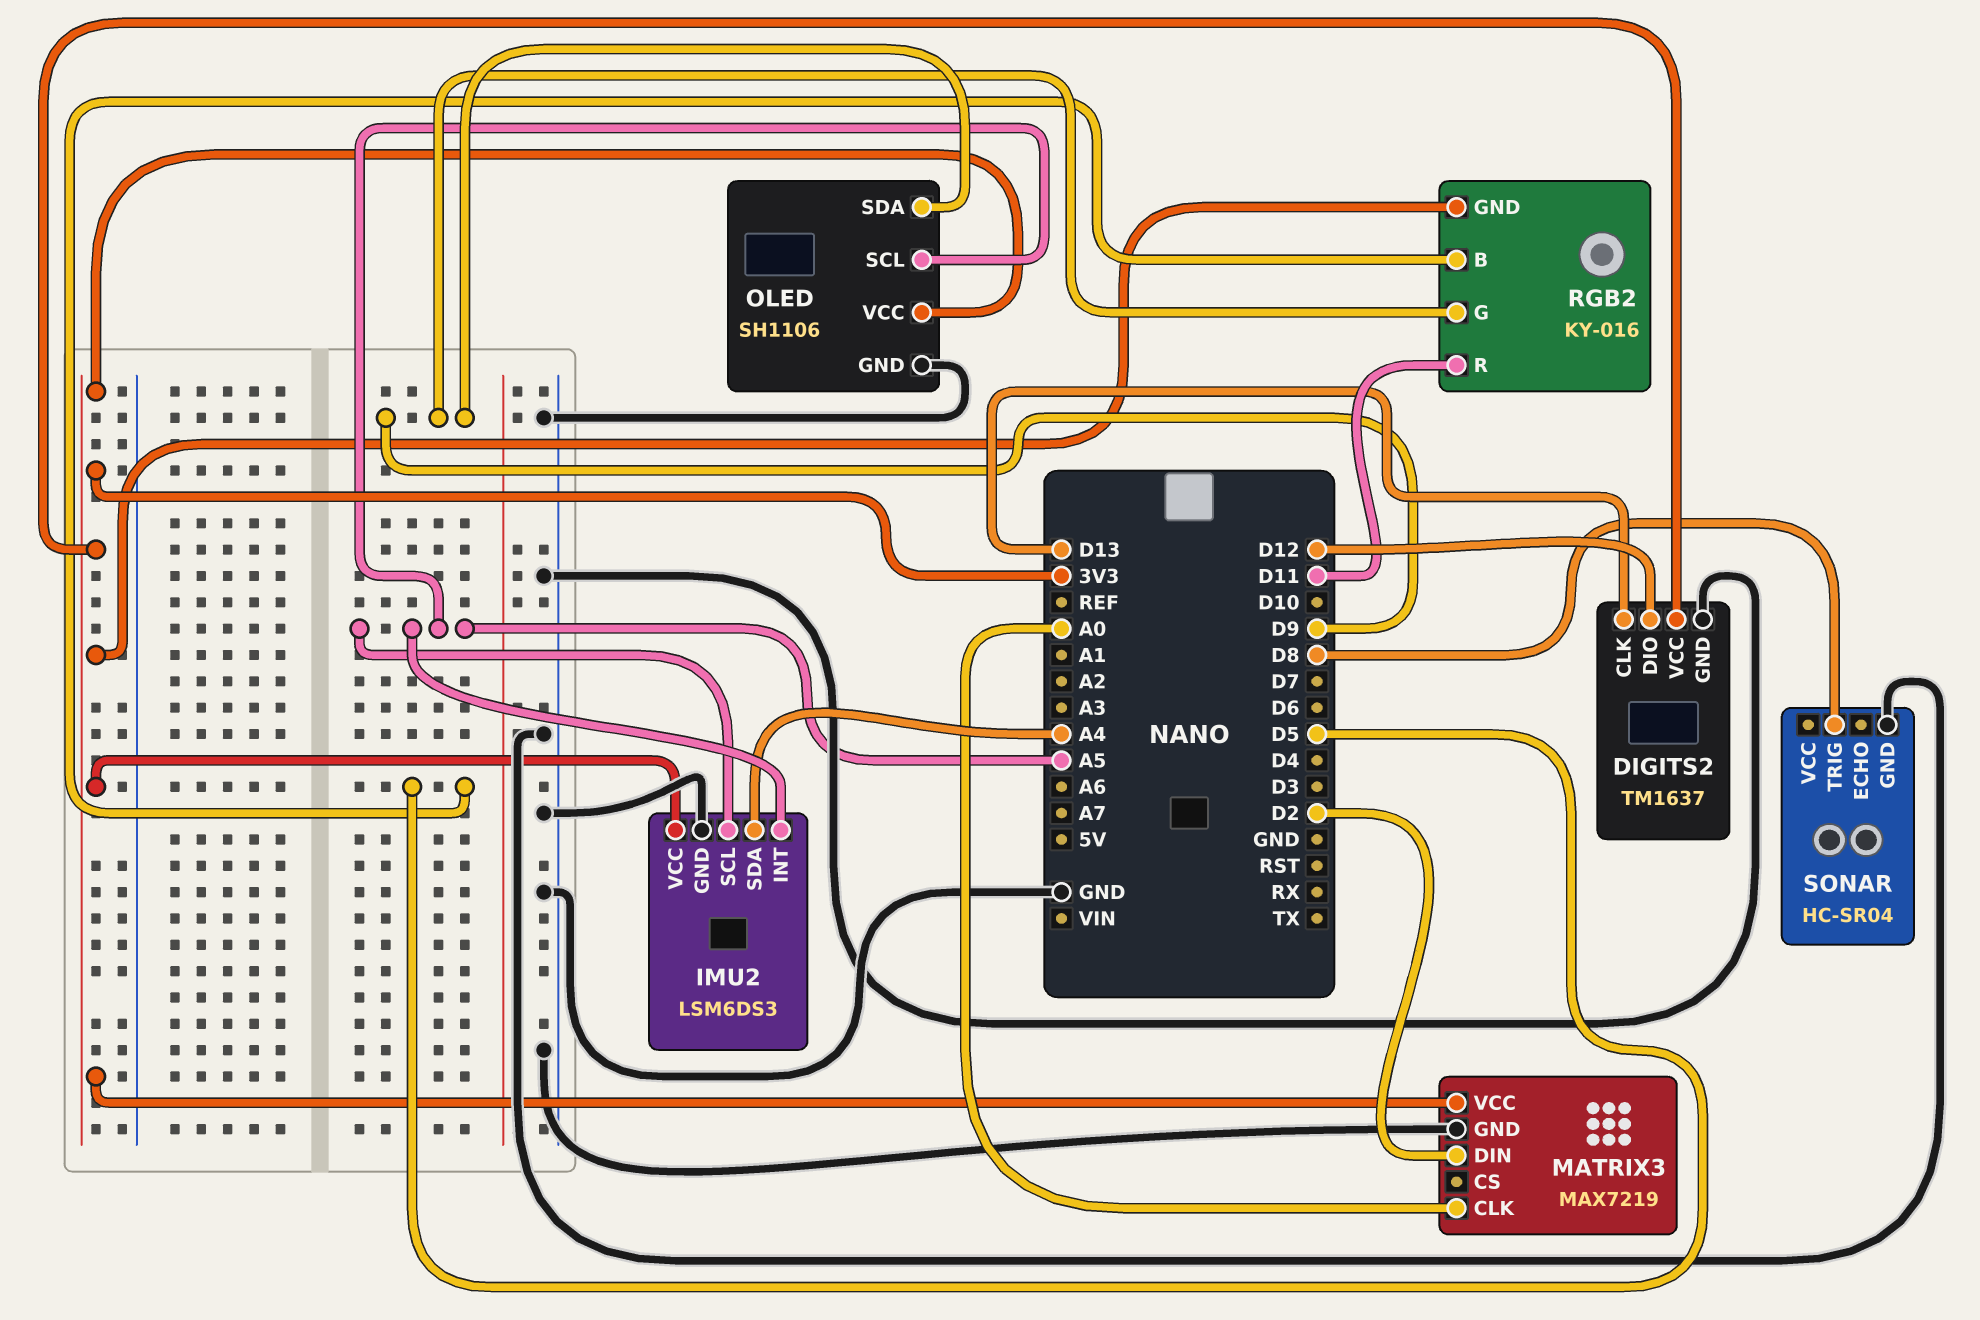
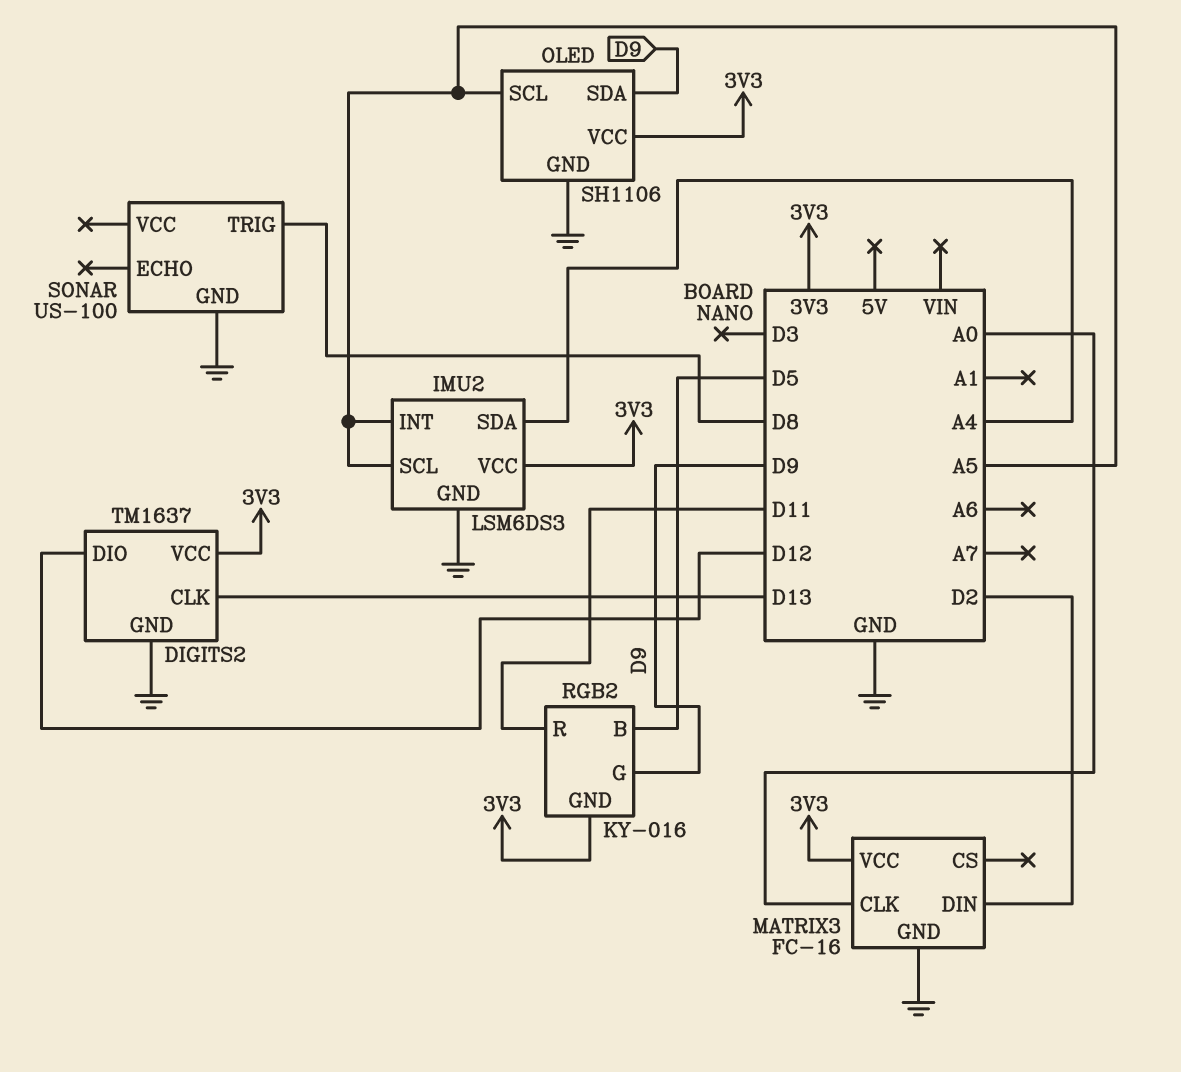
MATRIX3: MAX7219 -> FC-16
SONAR: HC-SR04 -> US-100

